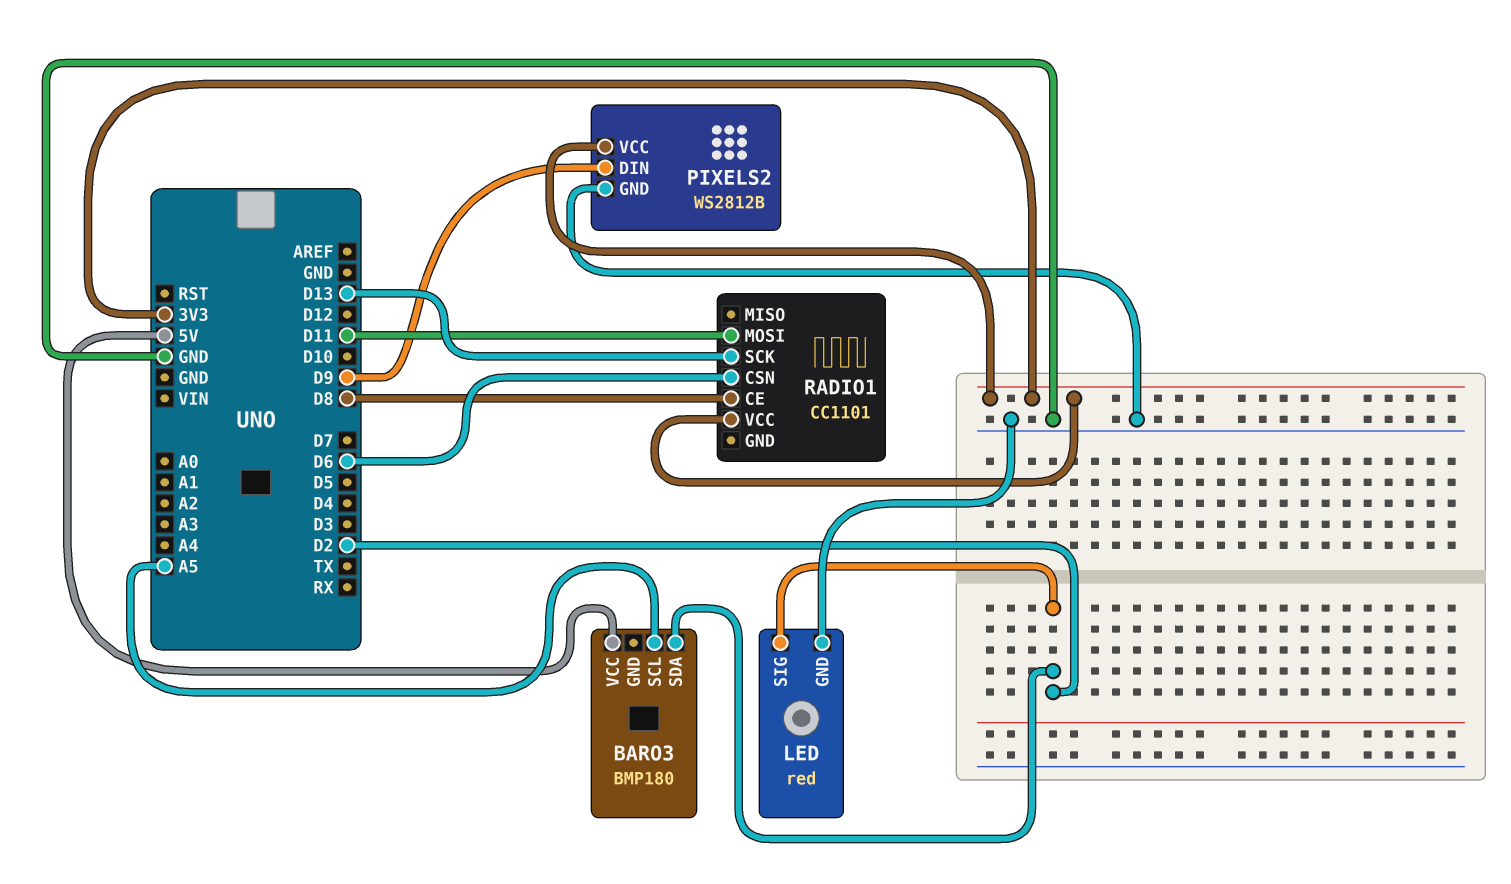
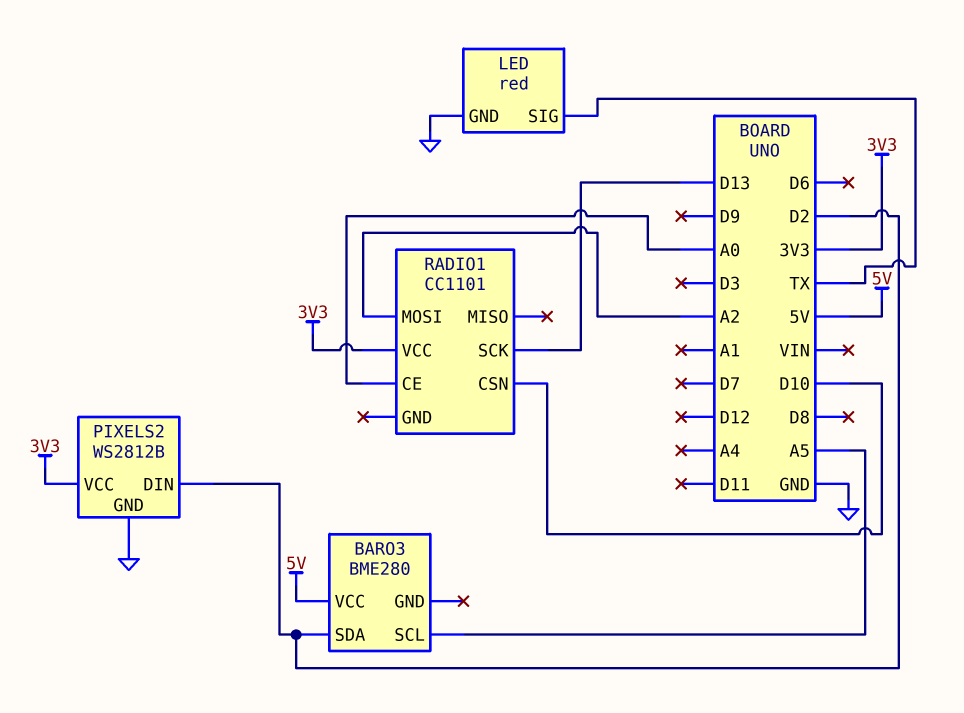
BARO3: BMP180 -> BME280
LED pin SIG: D2 -> TX
PIXELS2 pin DIN: D9 -> D2
RADIO1 pin CE: D8 -> A0
RADIO1 pin CSN: D6 -> D10
RADIO1 pin MOSI: D11 -> A2

